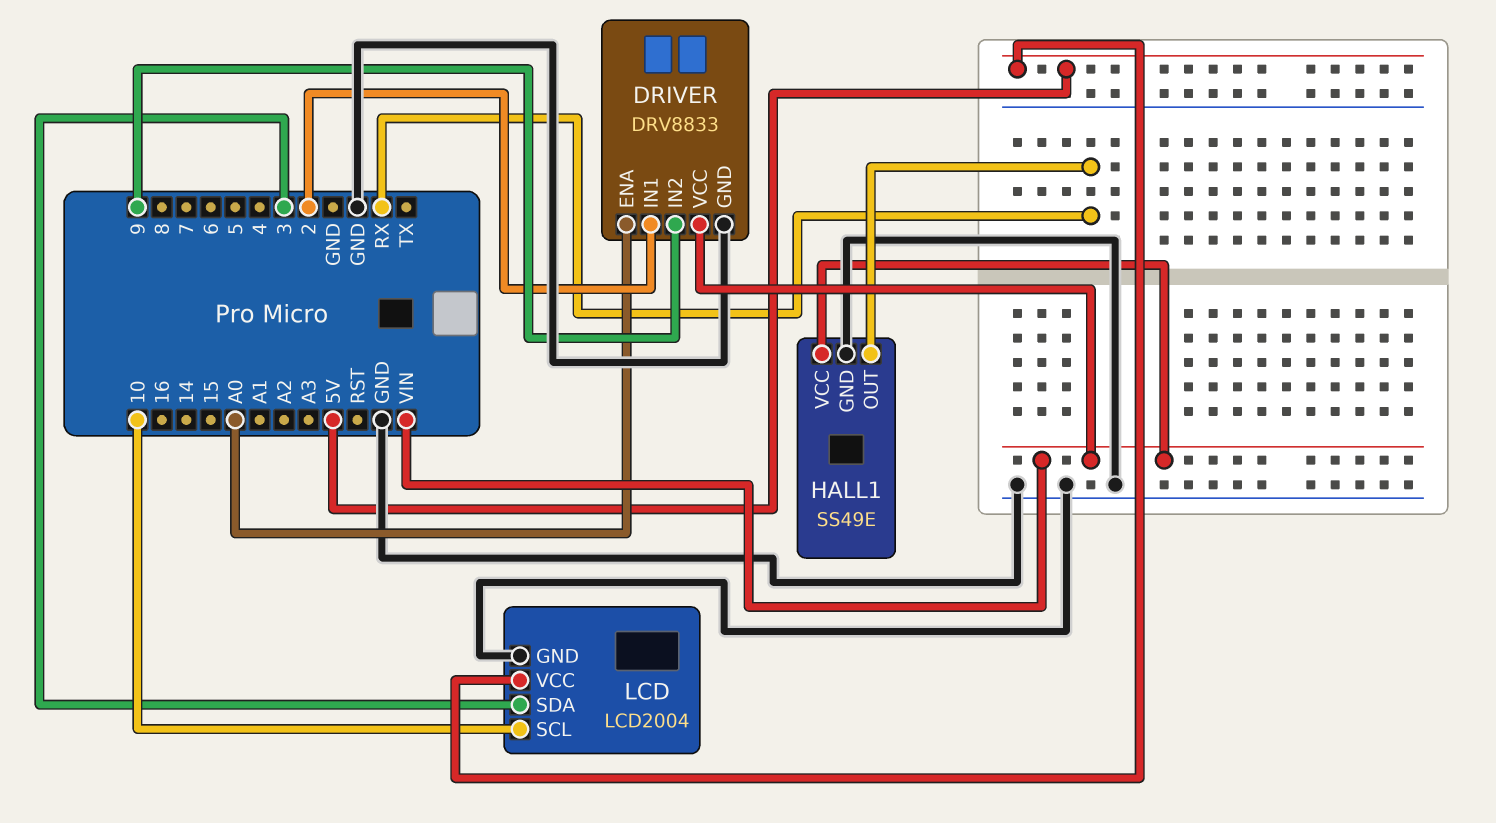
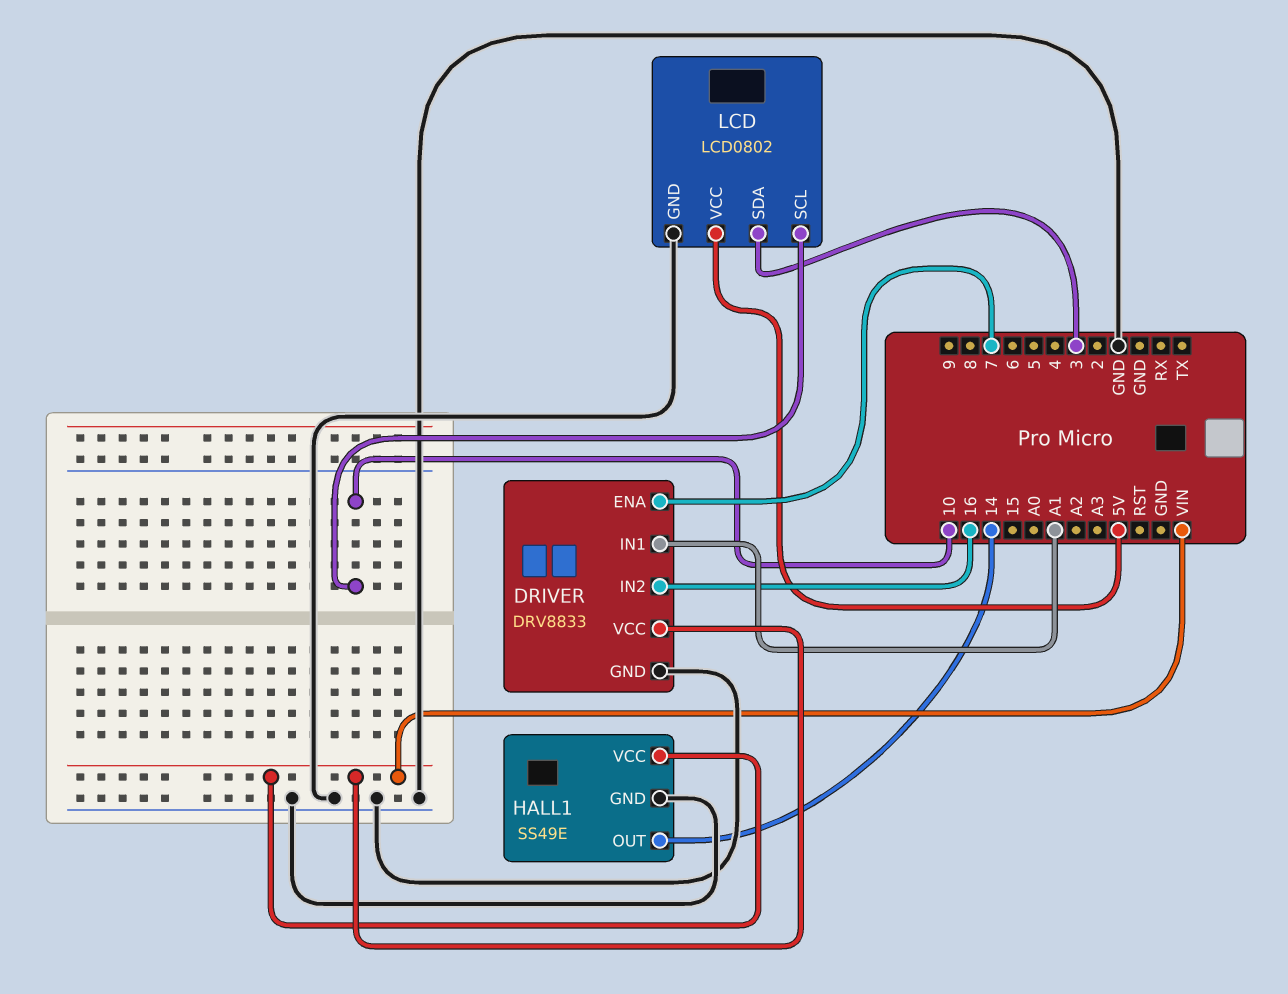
DRIVER pin ENA: A0 -> 7
DRIVER pin IN1: 2 -> A1
DRIVER pin IN2: 9 -> 16
HALL1 pin OUT: RX -> 14
LCD: LCD2004 -> LCD0802

